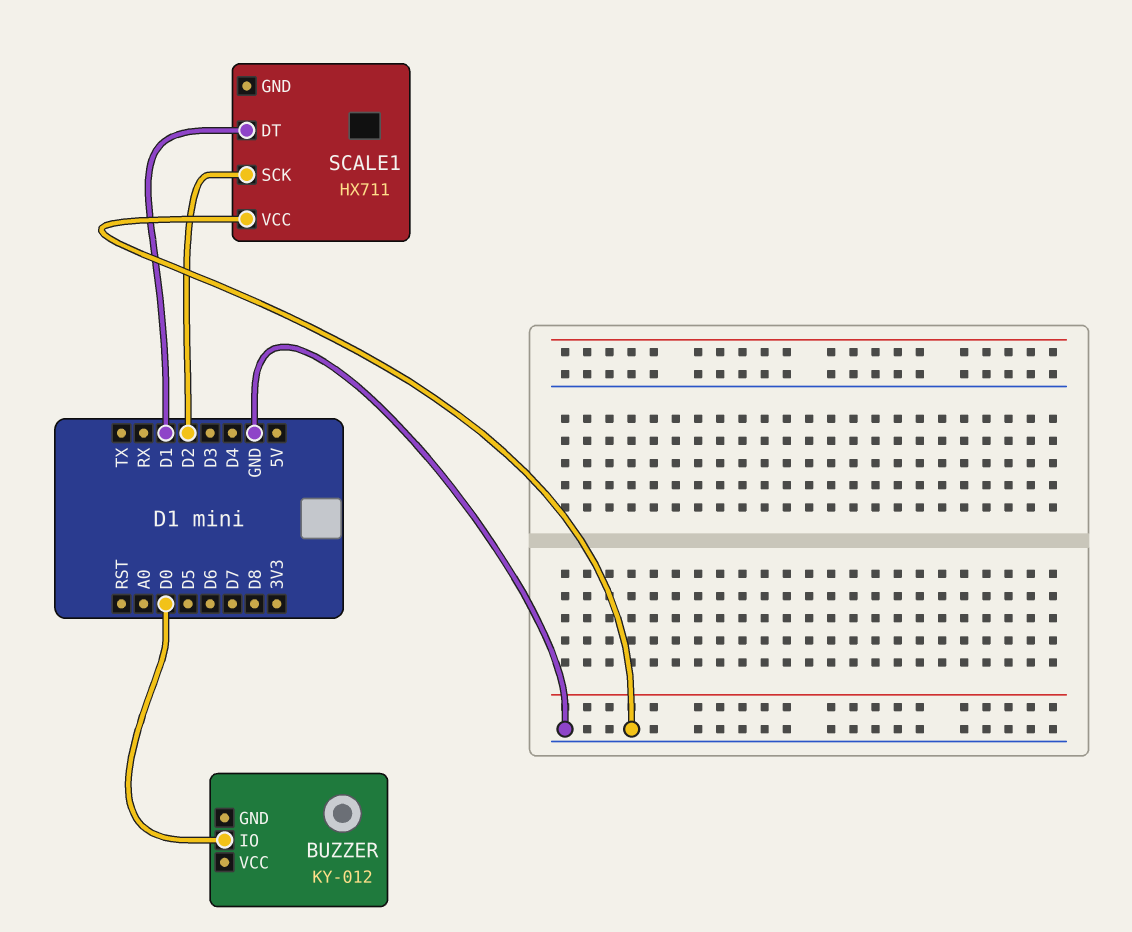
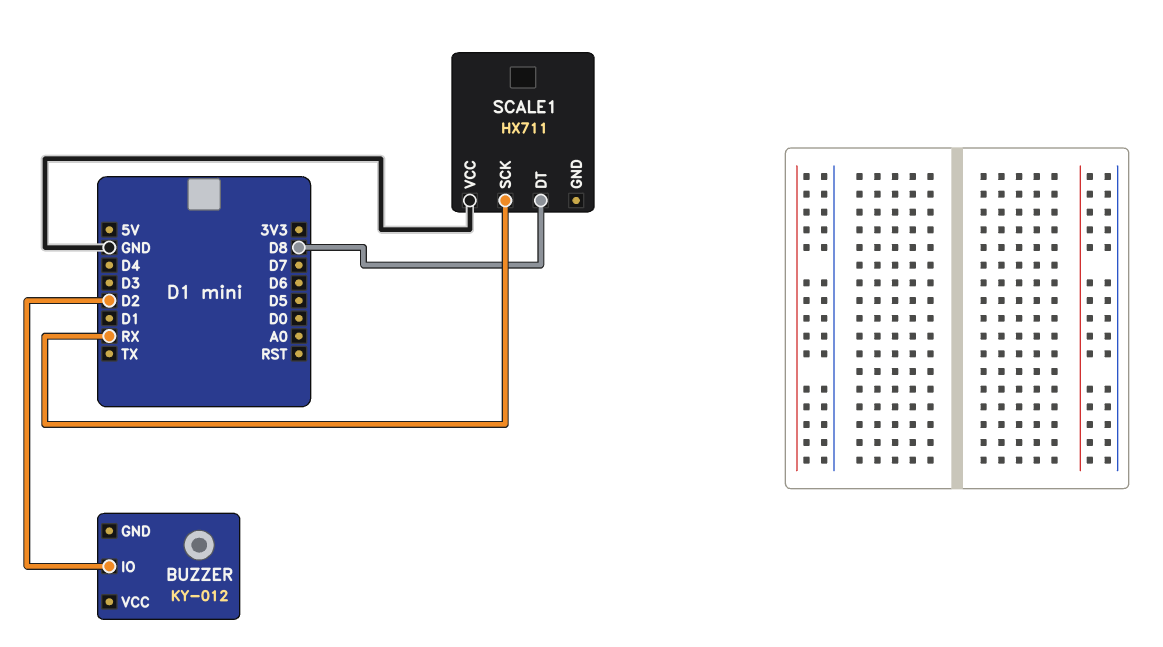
BUZZER pin IO: D0 -> D2
SCALE1 pin DT: D1 -> D8
SCALE1 pin SCK: D2 -> RX

